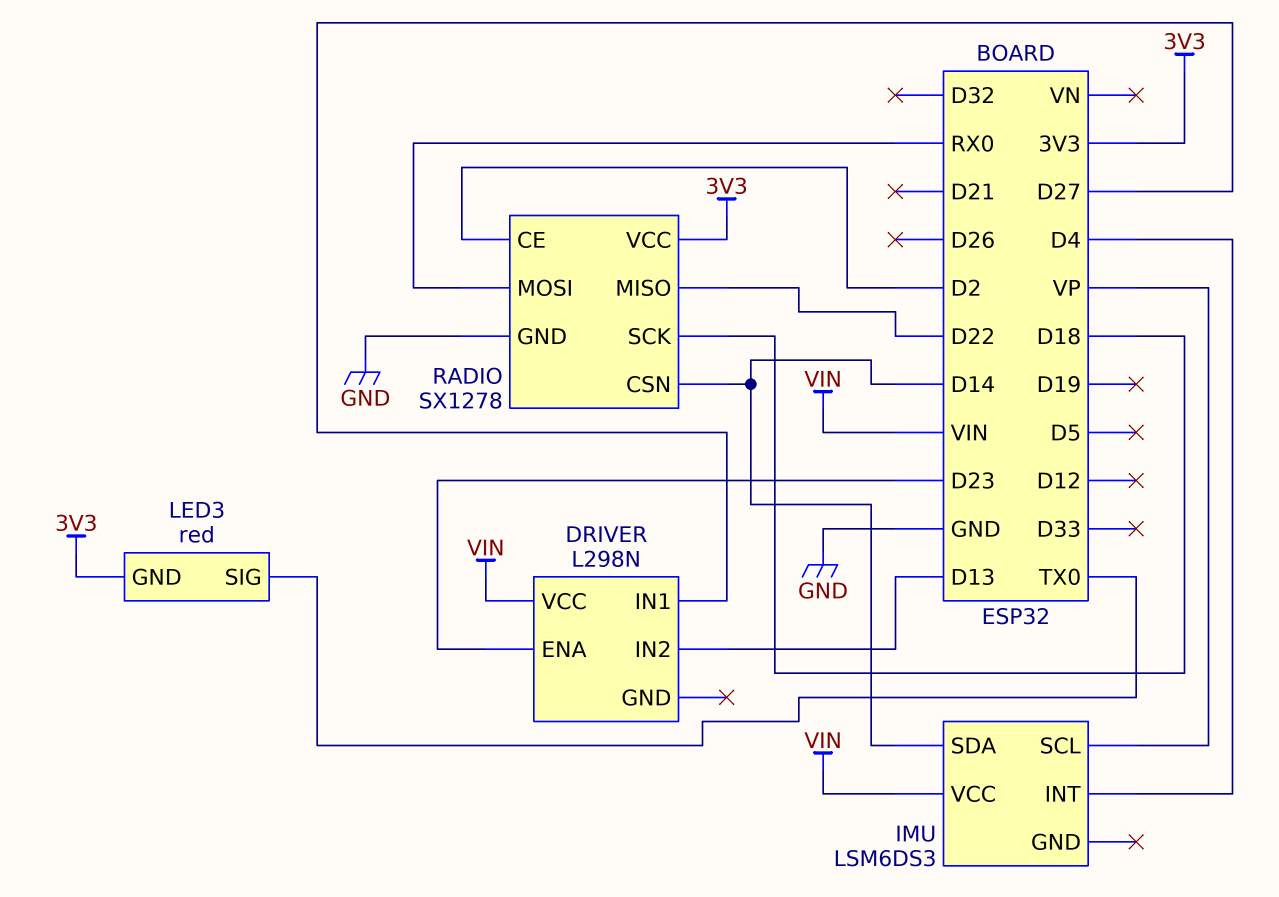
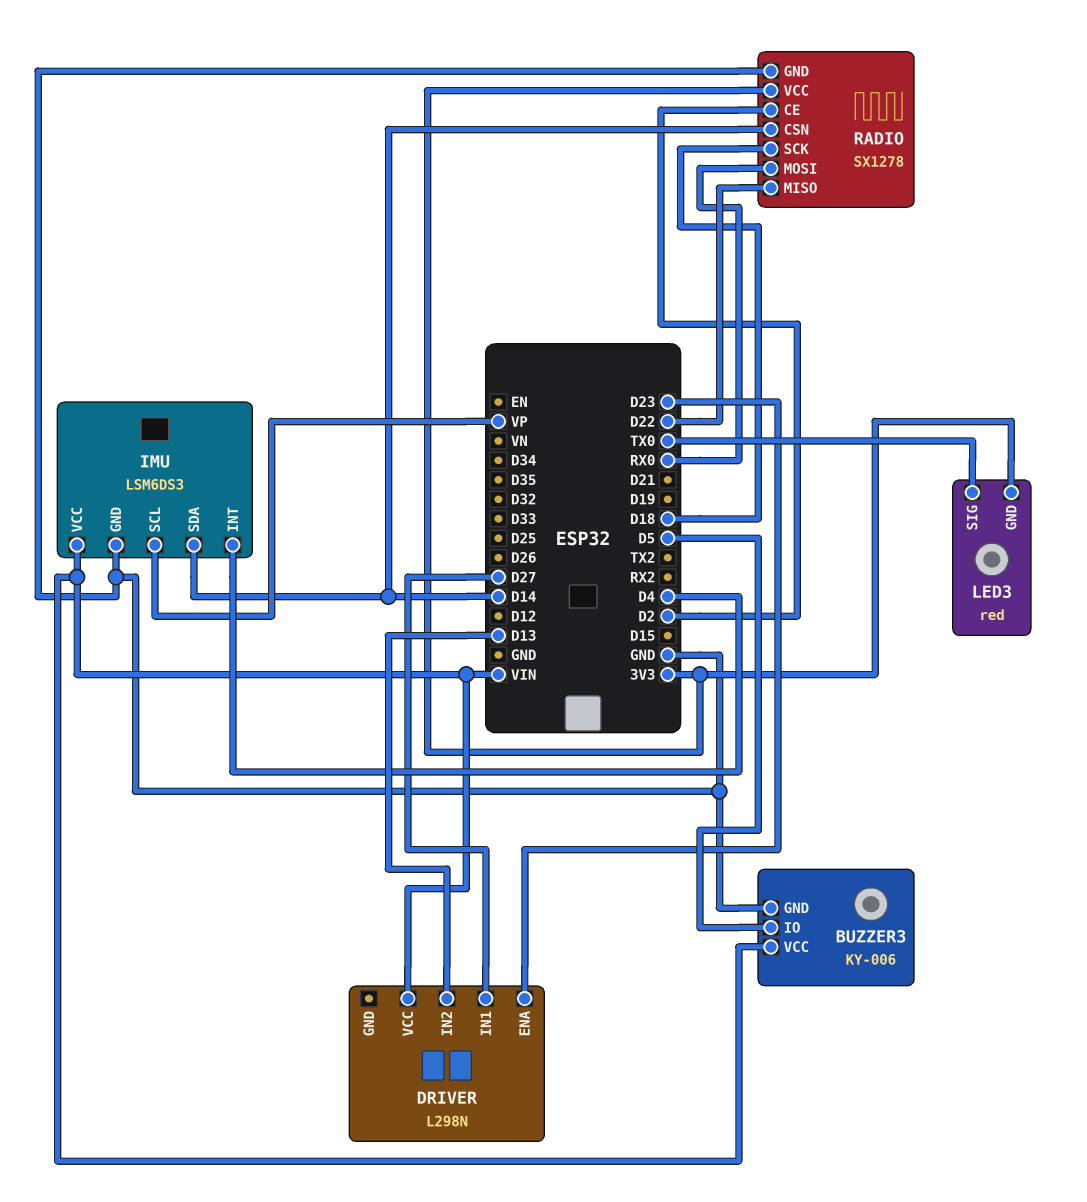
BUZZER3: none -> KY-006
BUZZER3 pin GND: none -> GND
BUZZER3 pin IO: none -> D5
BUZZER3 pin VCC: none -> VIN
IMU pin GND: none -> GND

